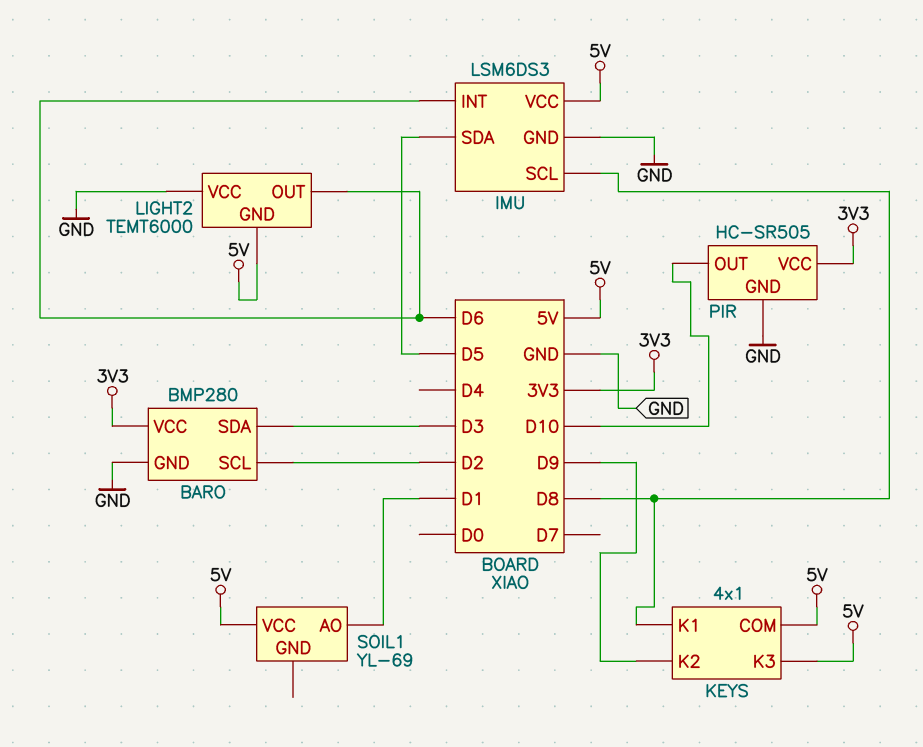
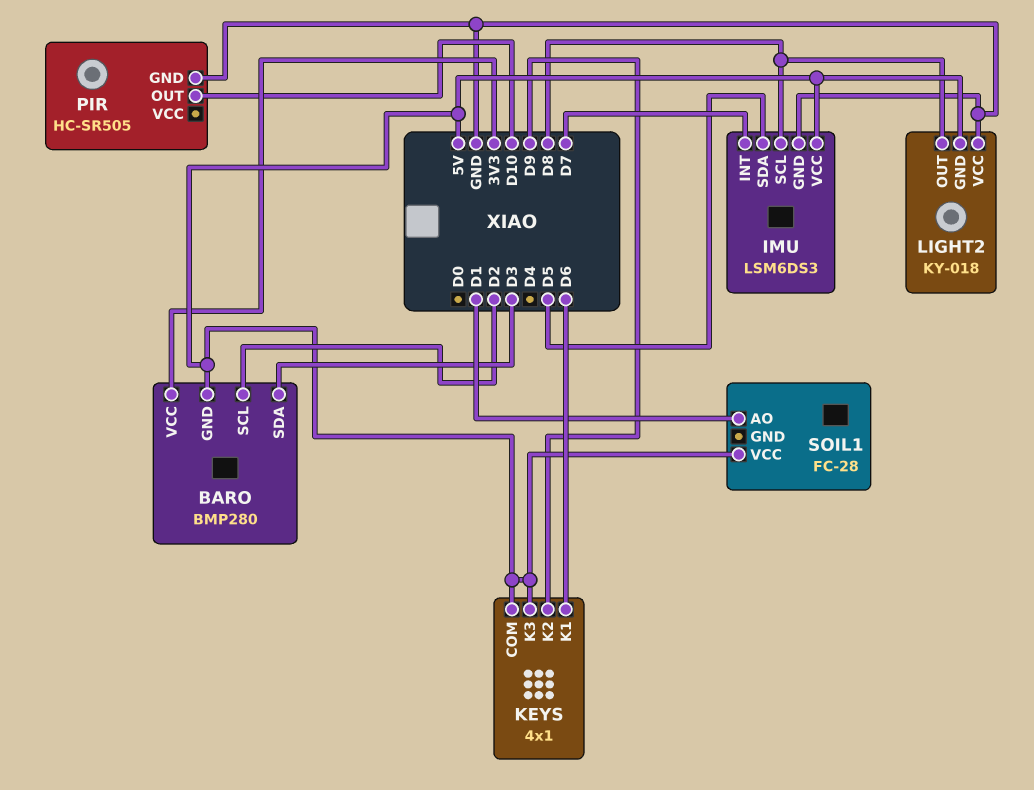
BARO pin GND: GND -> 5V
IMU pin INT: D6 -> D7
KEYS pin K1: D8 -> D6
LIGHT2: TEMT6000 -> KY-018
LIGHT2 pin OUT: D6 -> D8
PIR pin VCC: 3V3 -> none
SOIL1: YL-69 -> FC-28

